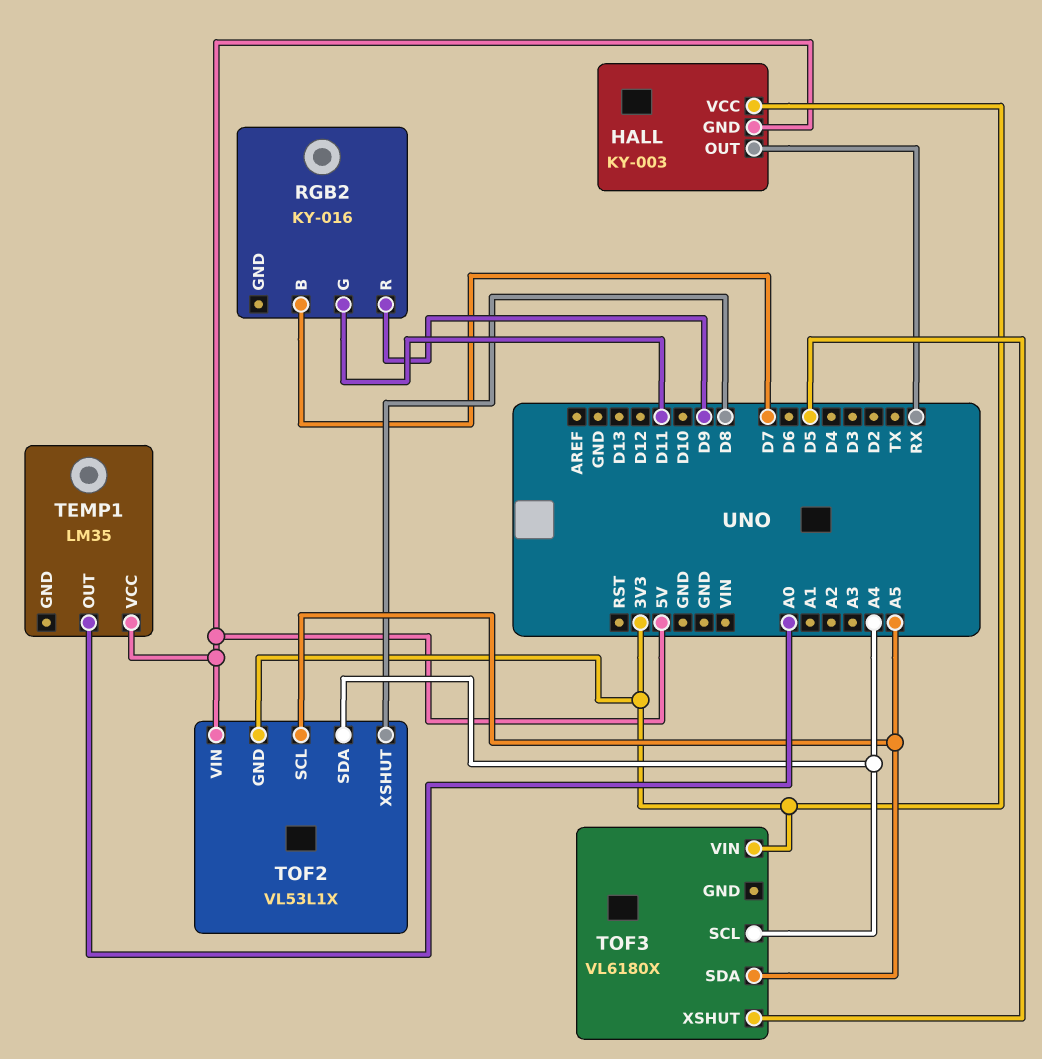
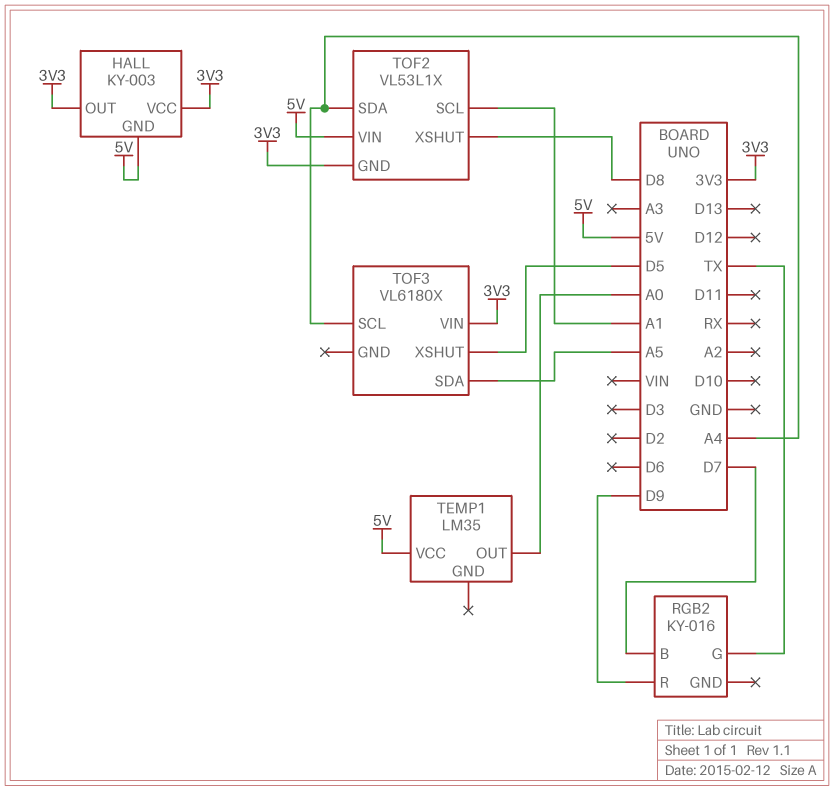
HALL pin OUT: RX -> 3V3
RGB2 pin G: D11 -> TX
TOF2 pin SCL: A5 -> A1

